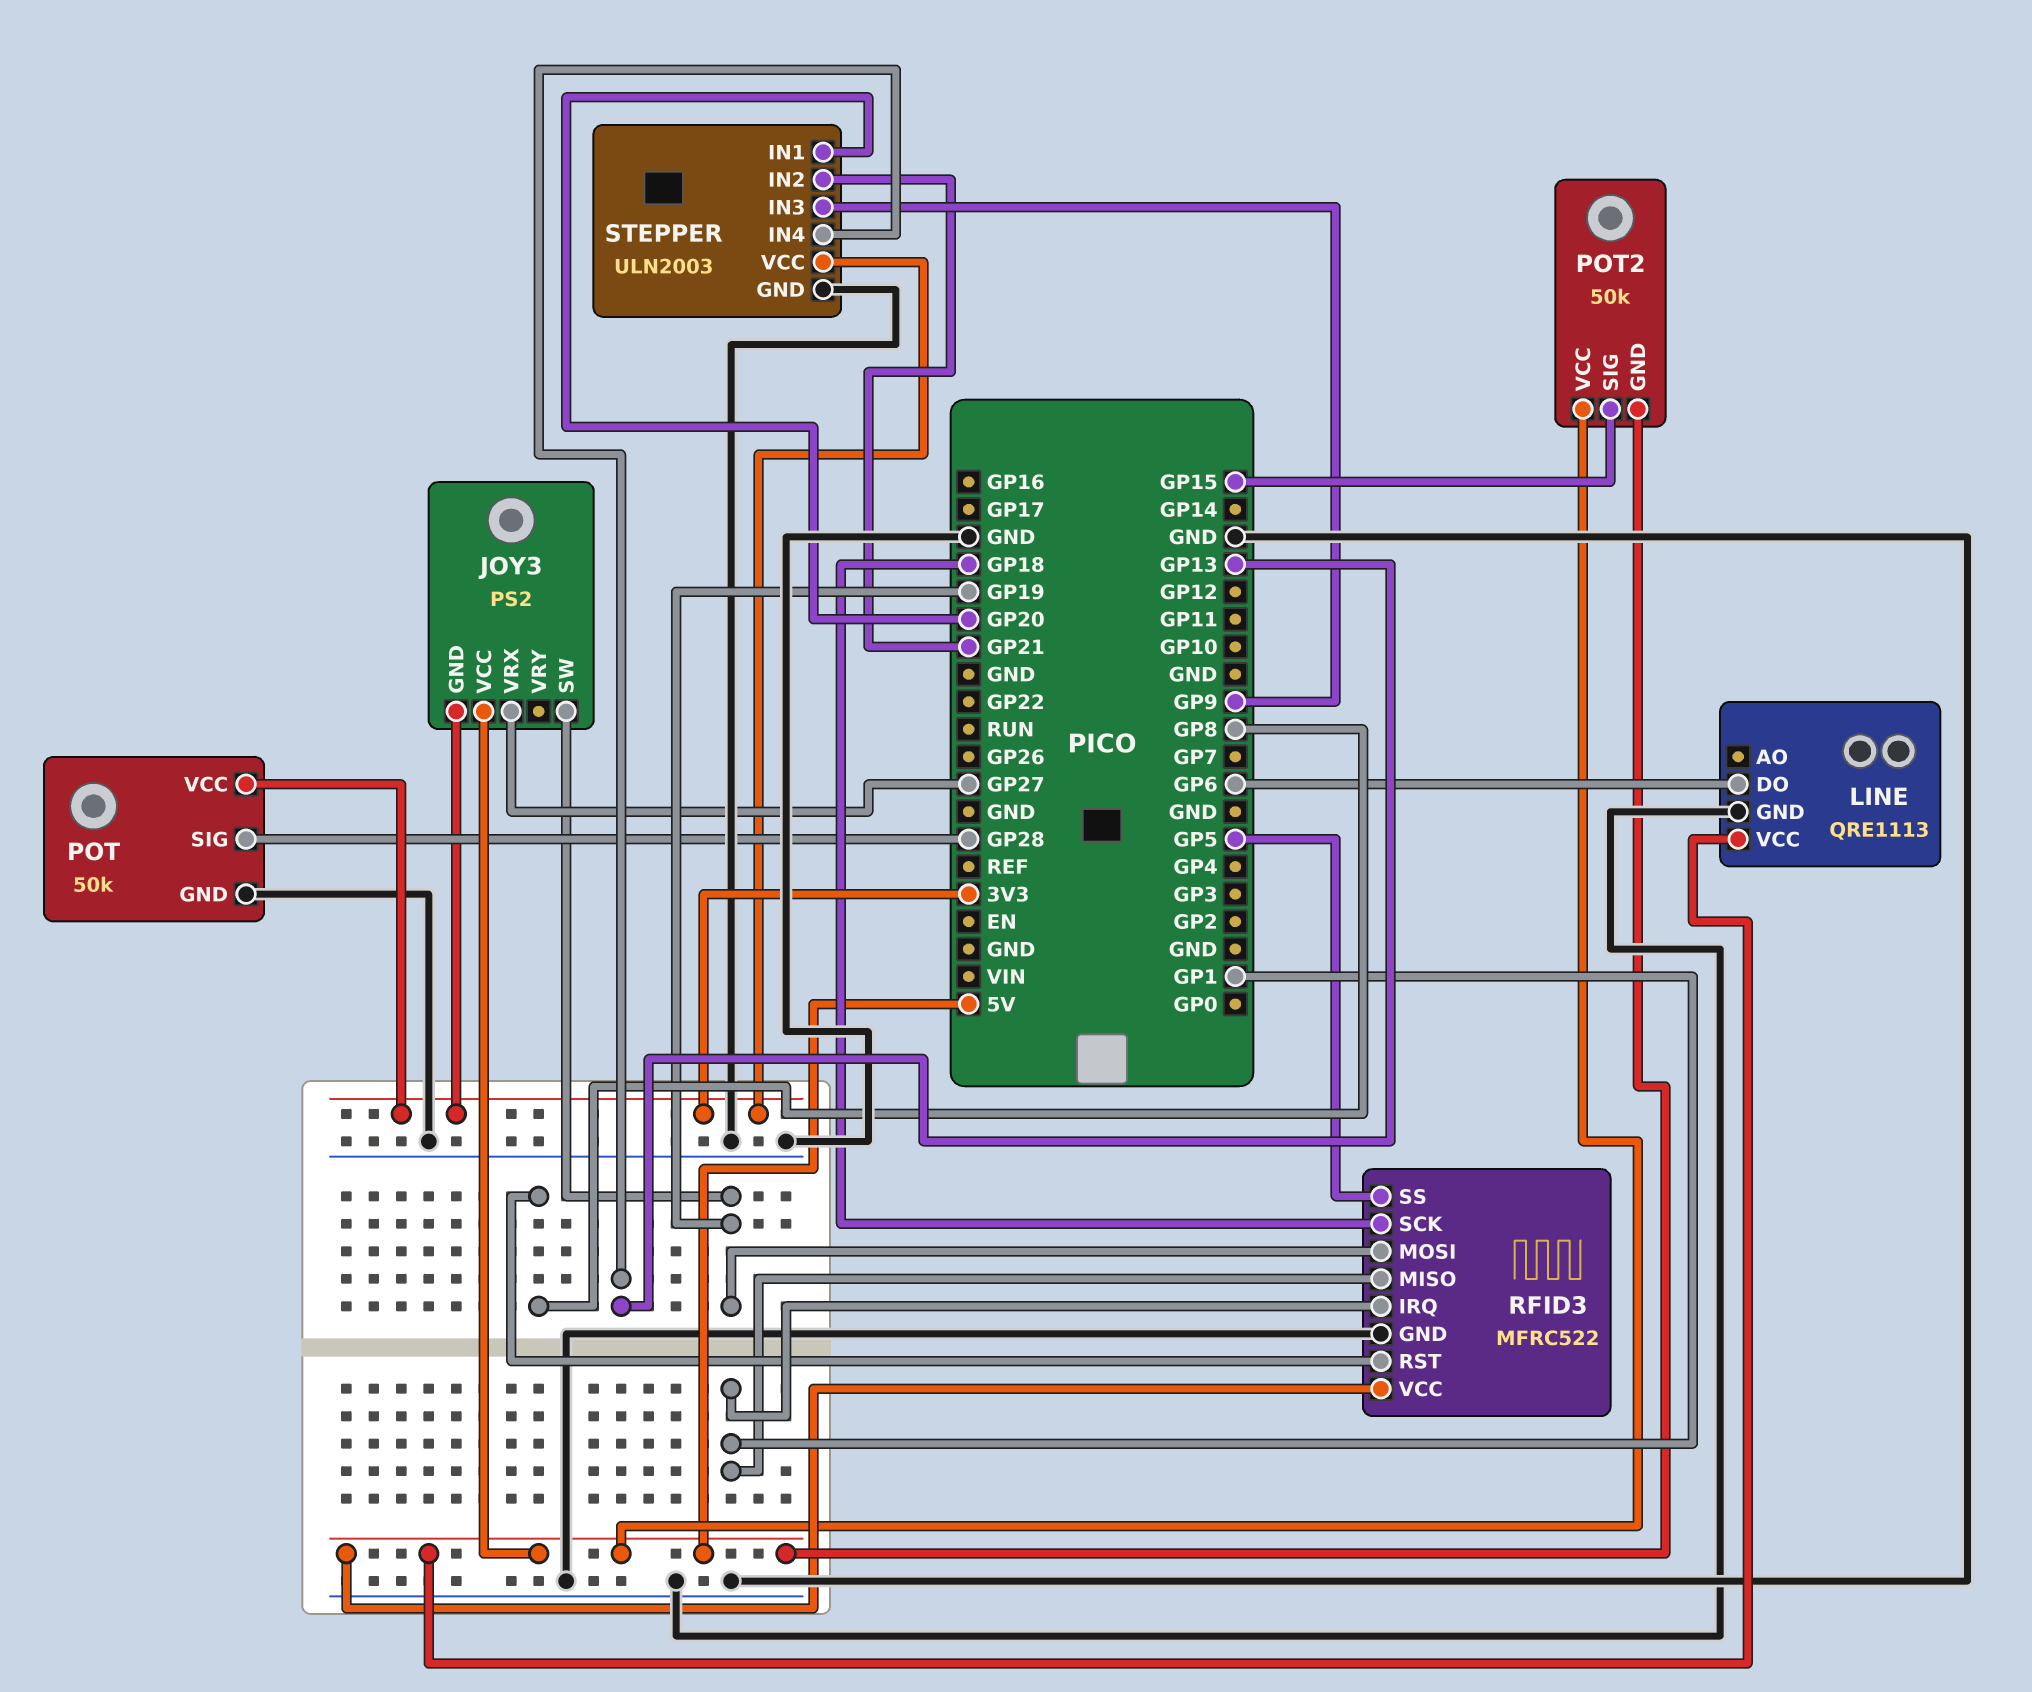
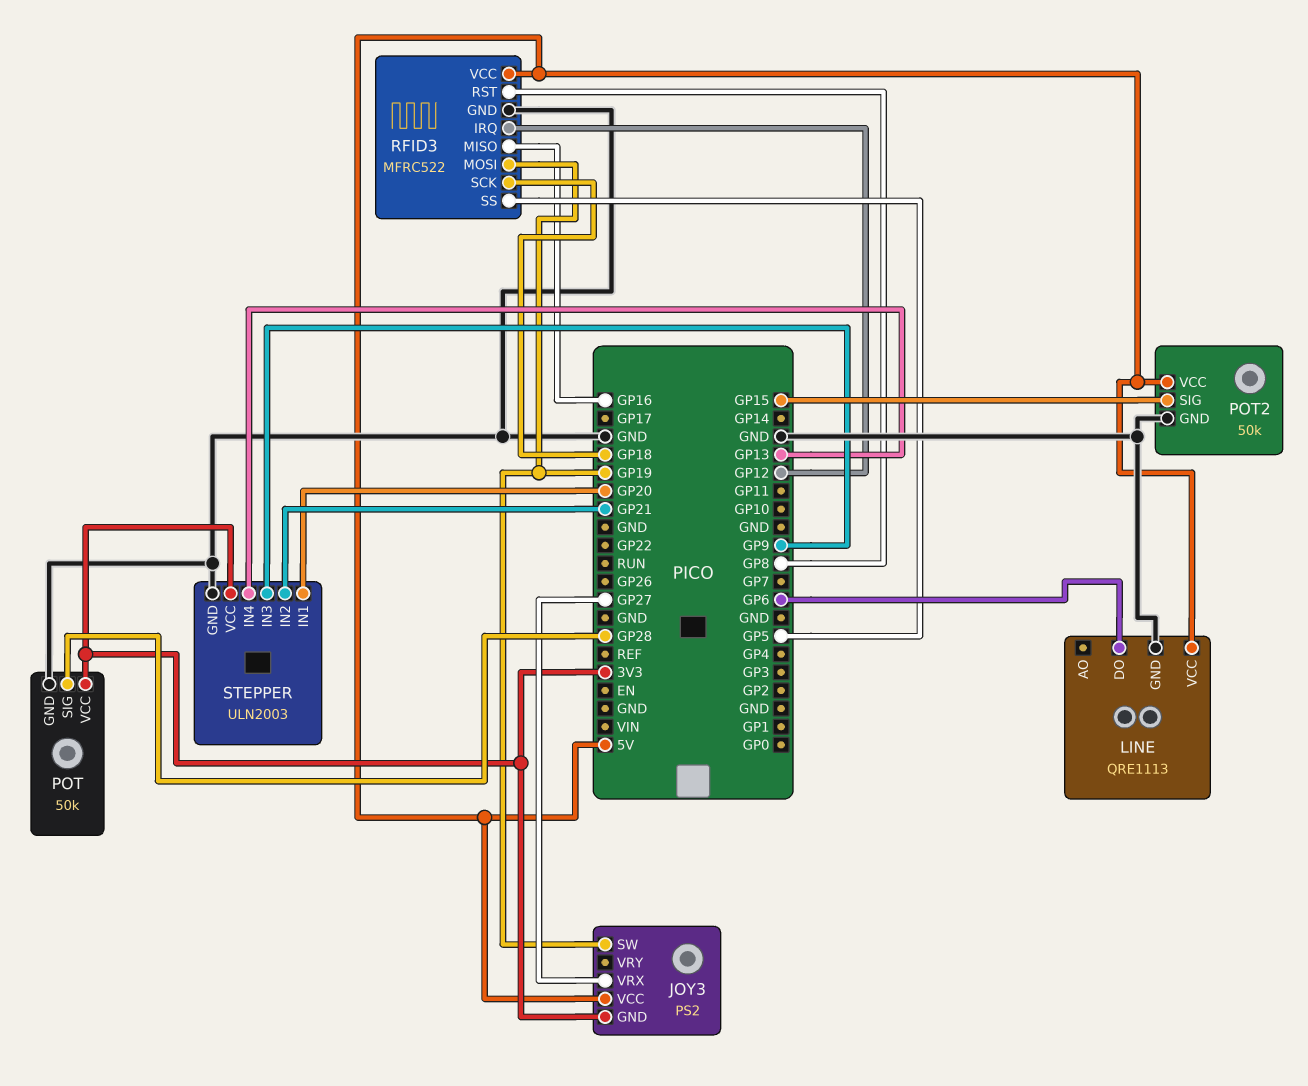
POT2 pin GND: 5V -> GND
RFID3 pin IRQ: GP1 -> GP12
RFID3 pin MISO: GP1 -> GP16

